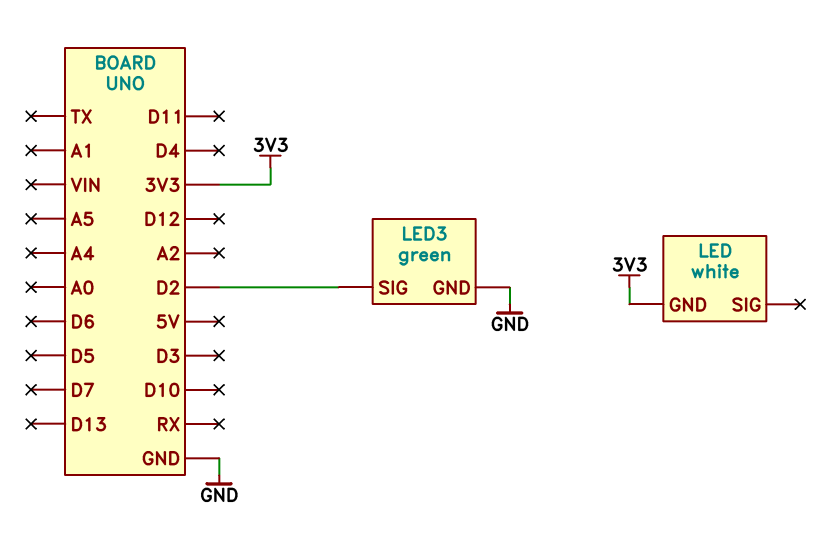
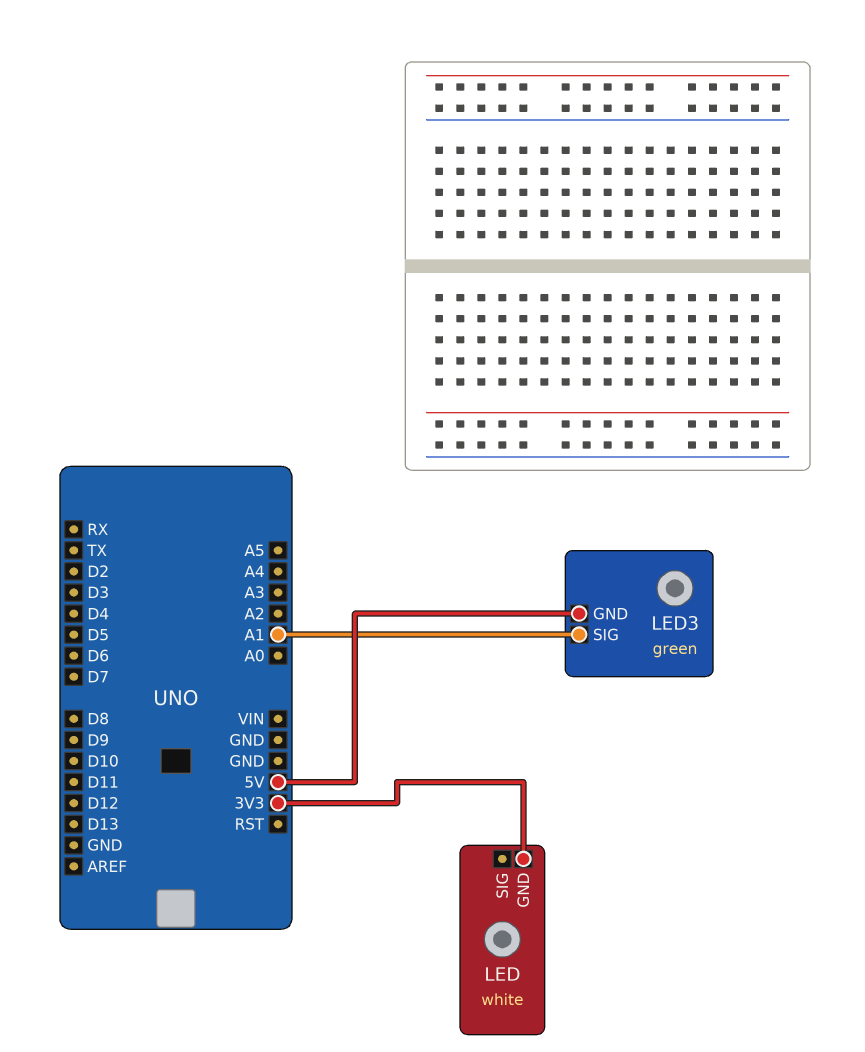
LED3 pin GND: GND -> 5V
LED3 pin SIG: D2 -> A1

